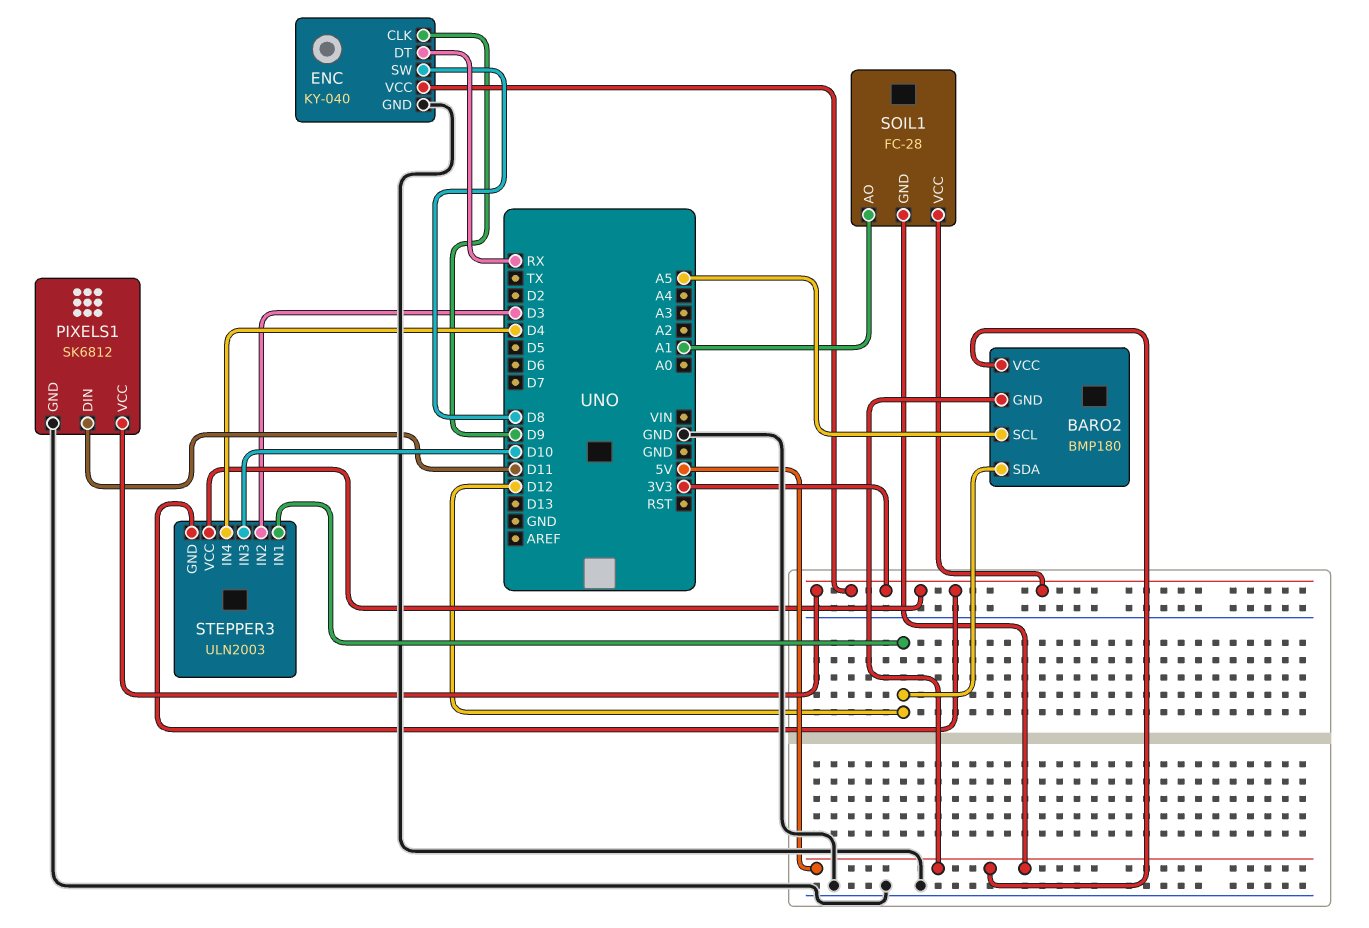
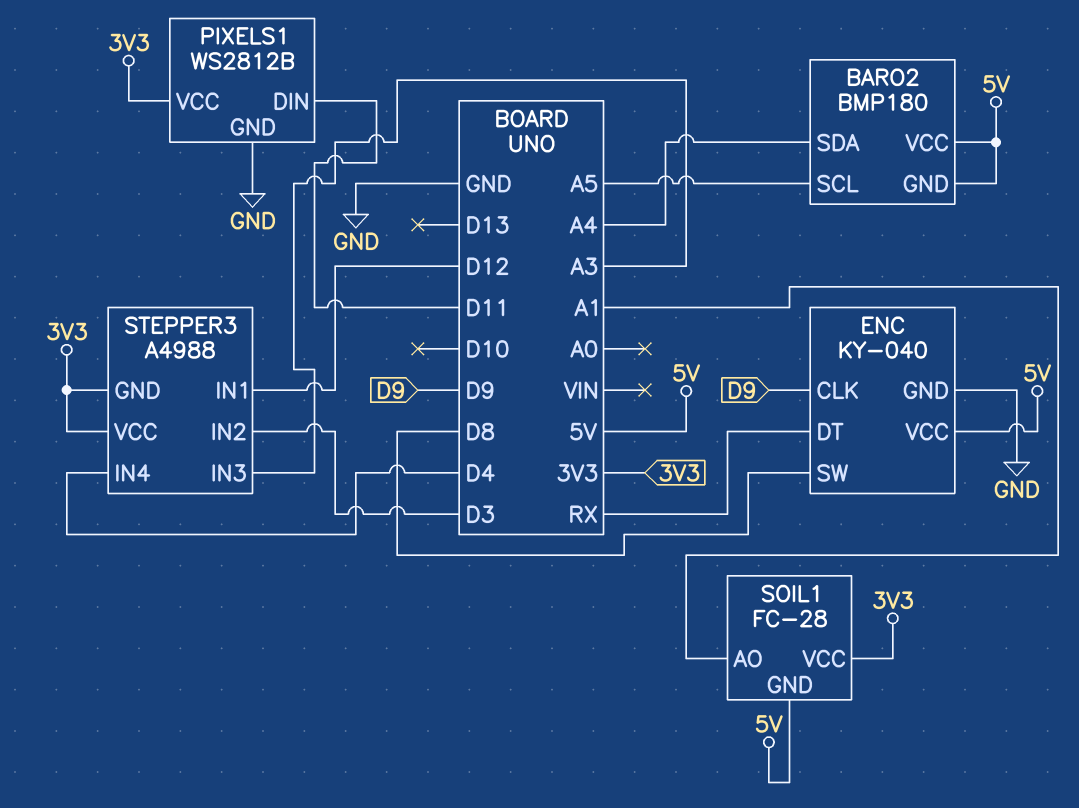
BARO2 pin SDA: D12 -> A4
ENC pin VCC: 3V3 -> 5V
PIXELS1: SK6812 -> WS2812B
STEPPER3: ULN2003 -> A4988
STEPPER3 pin IN3: D10 -> A3

